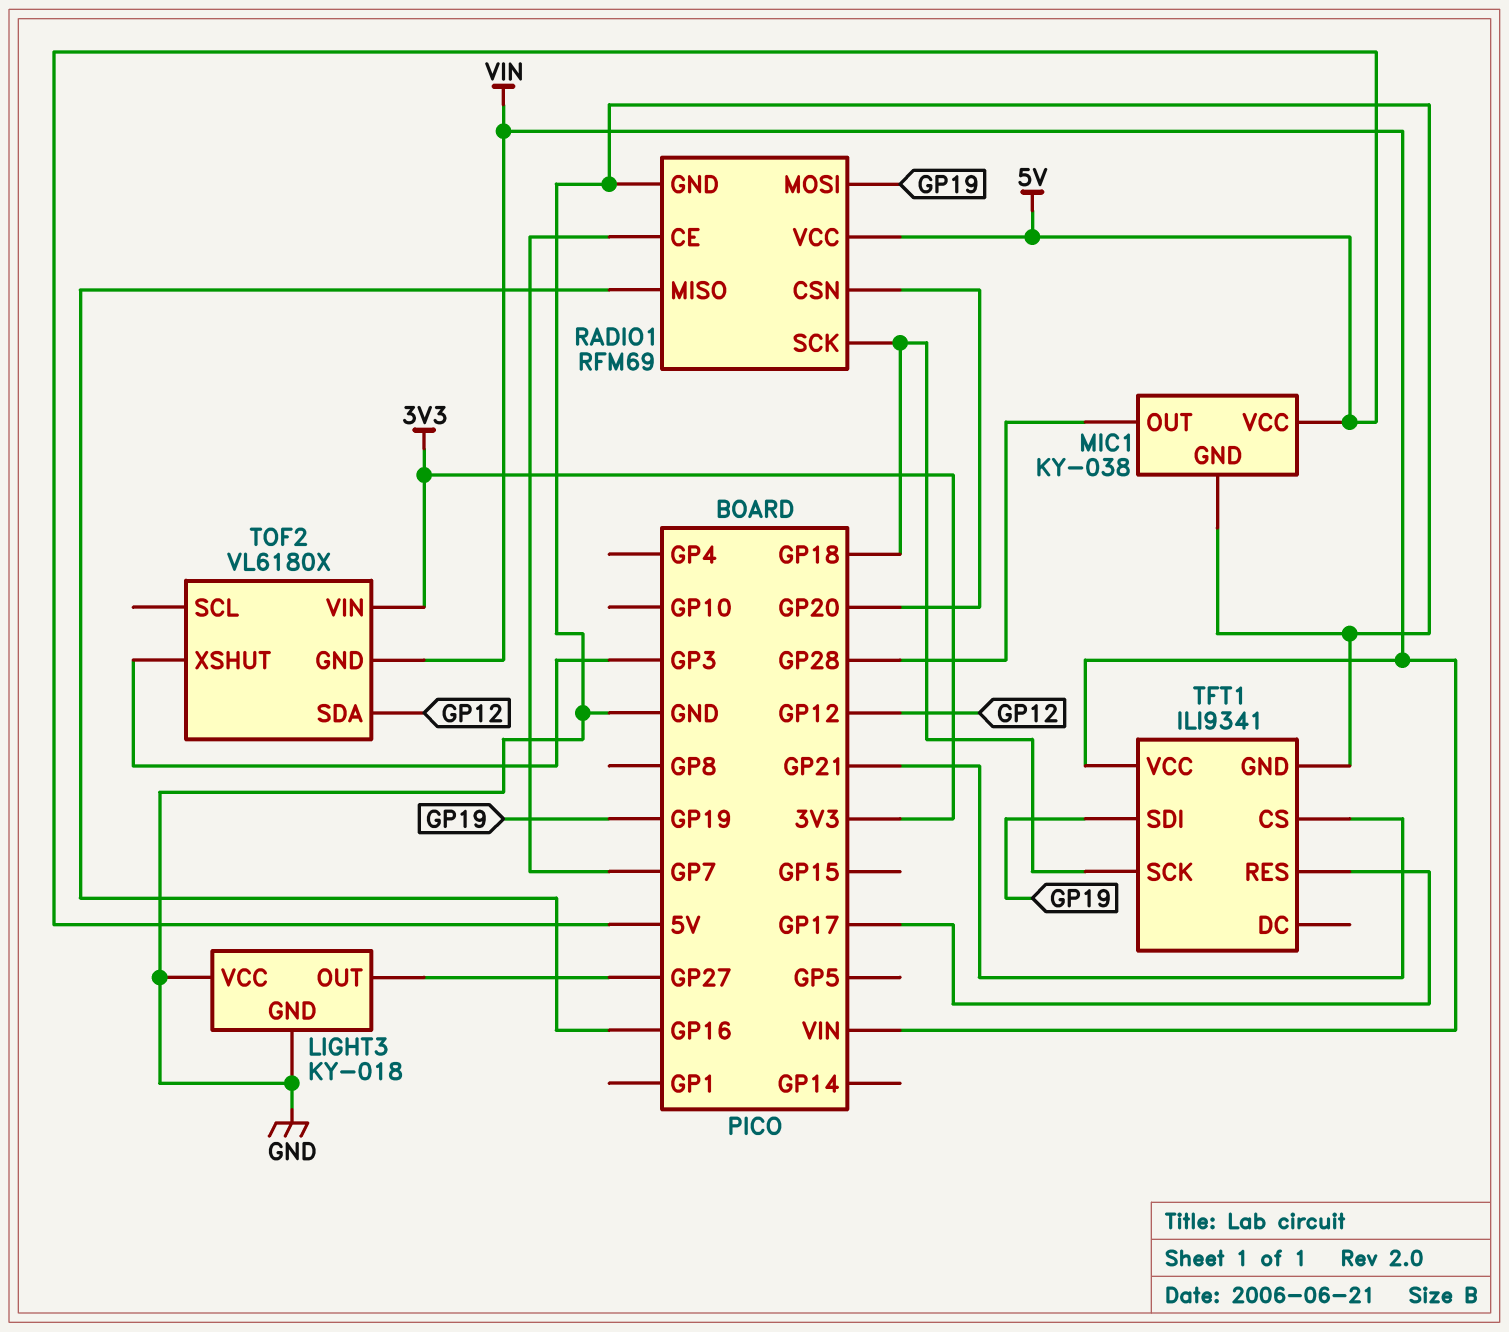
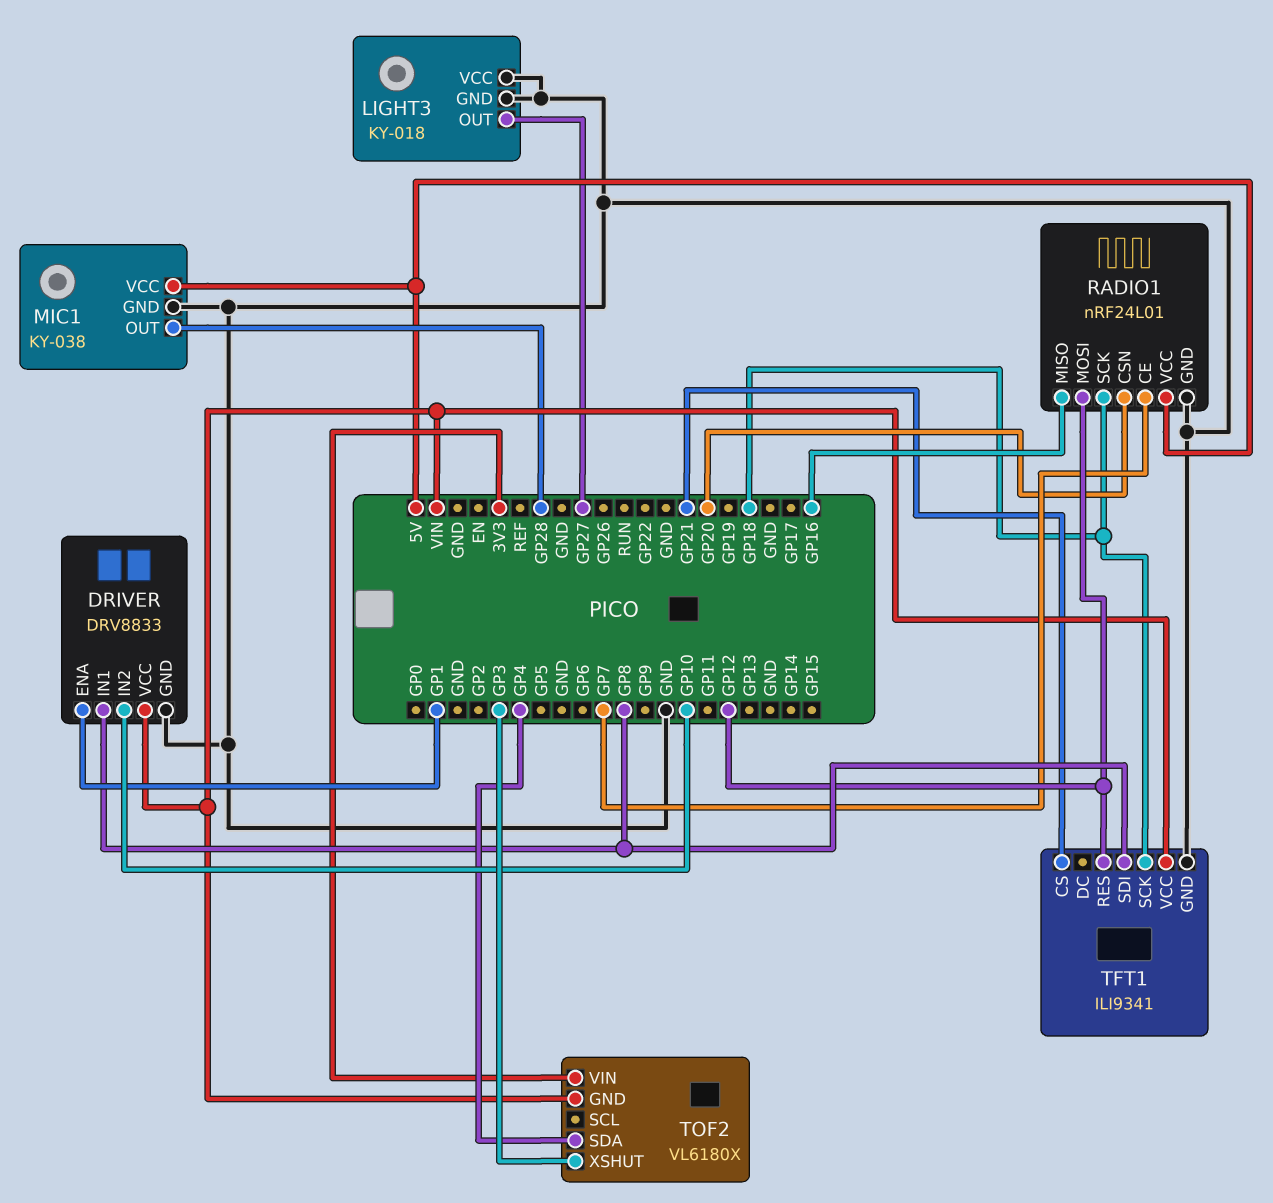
DRIVER: none -> DRV8833
DRIVER pin ENA: none -> GP1
DRIVER pin GND: none -> GND
DRIVER pin IN1: none -> GP8
DRIVER pin IN2: none -> GP10
DRIVER pin VCC: none -> VIN
RADIO1: RFM69 -> nRF24L01
RADIO1 pin MOSI: GP19 -> GP12
TFT1 pin RES: GP17 -> GP12
TFT1 pin SDI: GP19 -> GP8
TOF2 pin SDA: GP12 -> GP4

